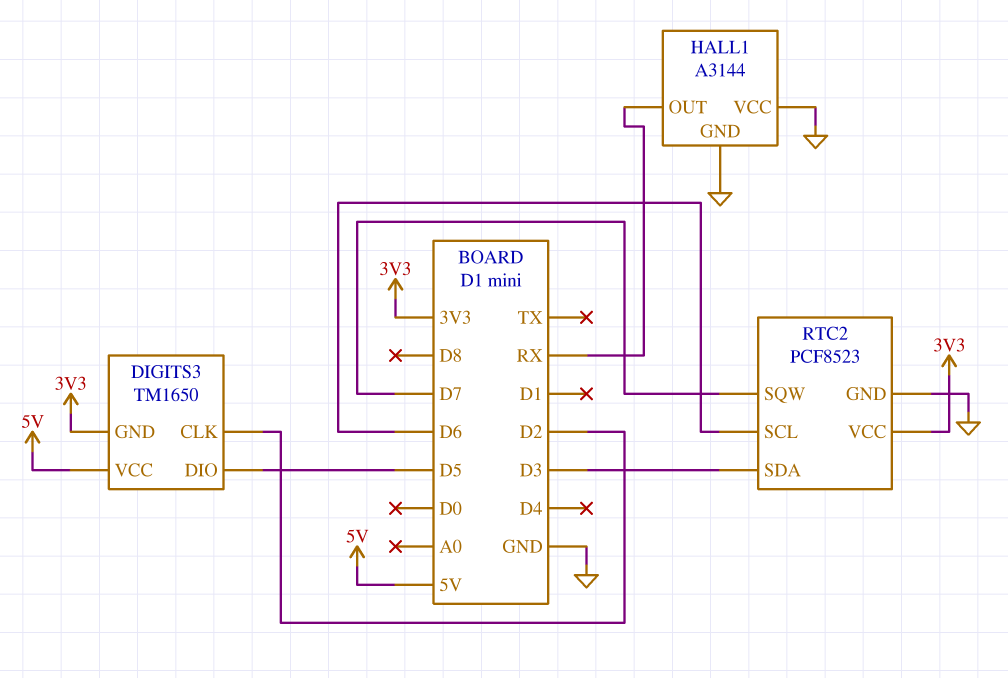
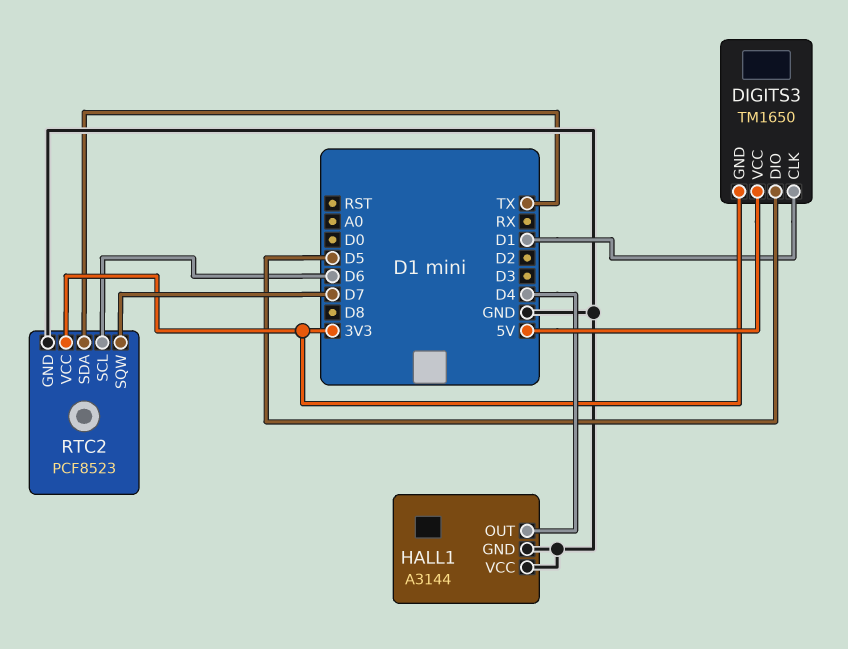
DIGITS3 pin CLK: D2 -> D1
HALL1 pin OUT: RX -> D4
RTC2 pin SDA: D3 -> TX

